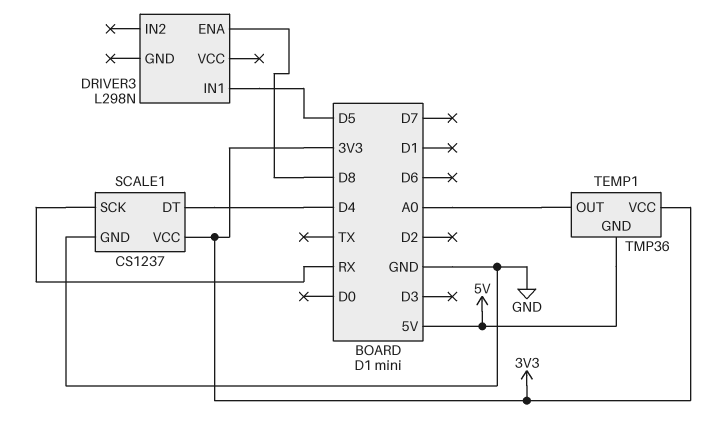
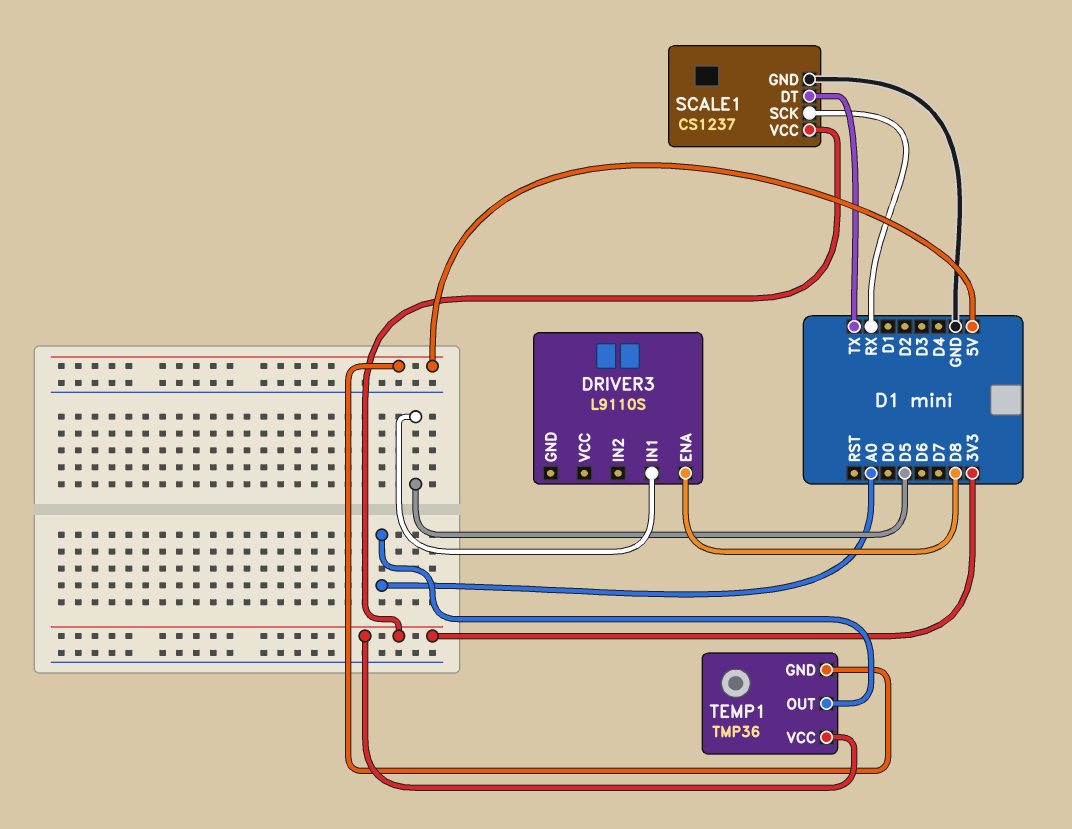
DRIVER3: L298N -> L9110S
SCALE1 pin DT: D4 -> TX

